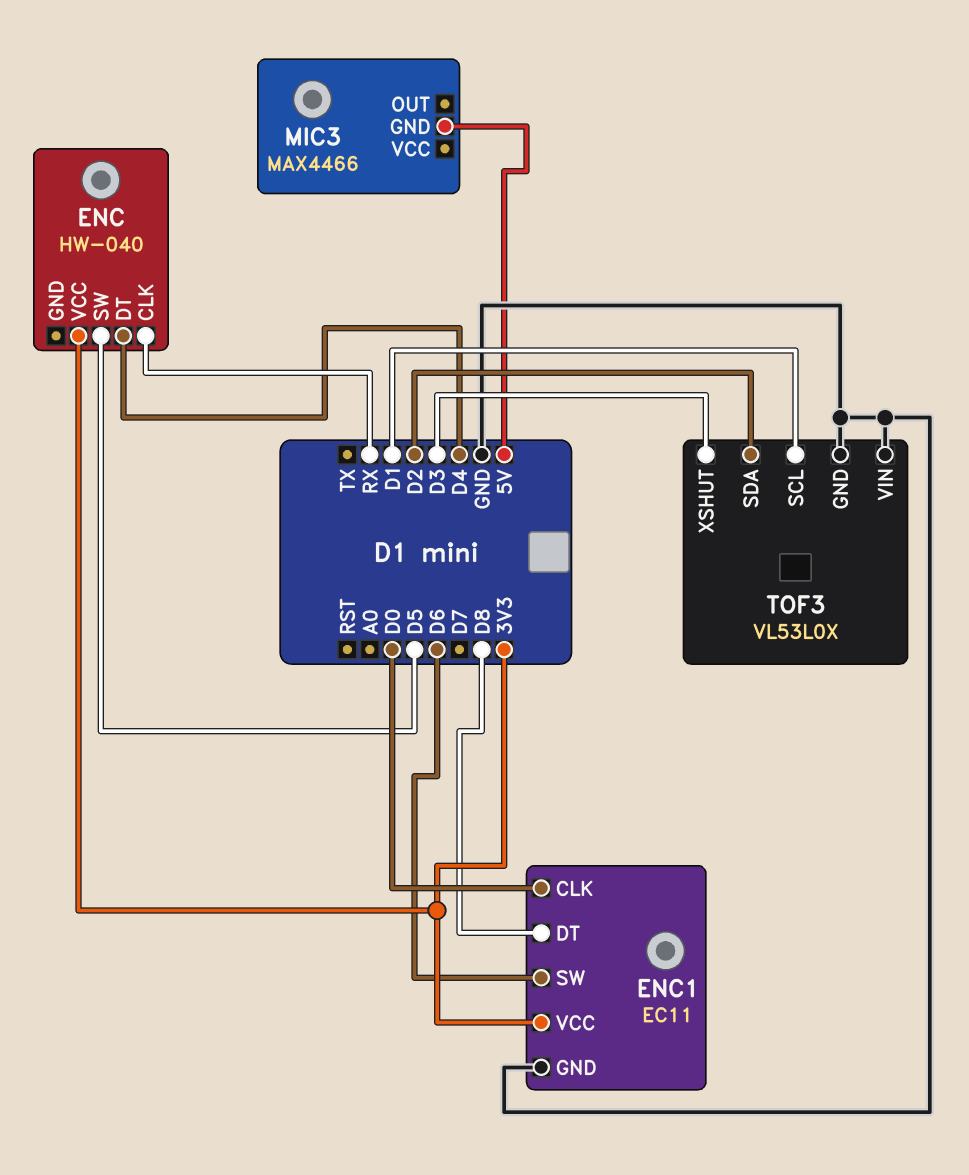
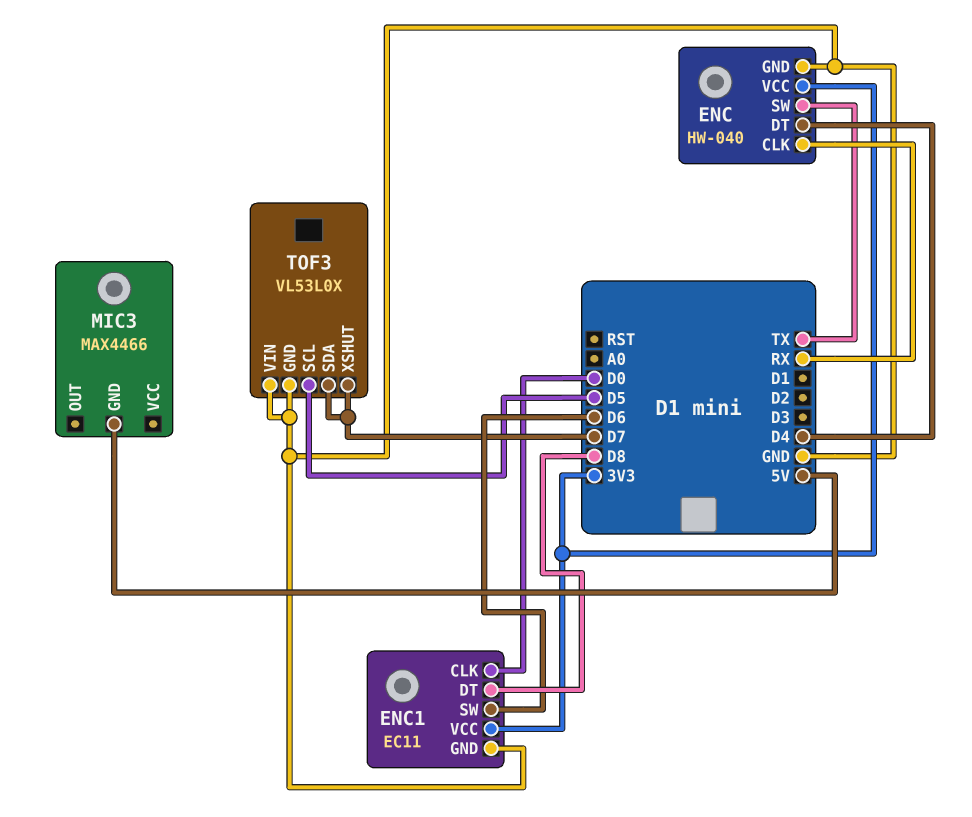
ENC pin GND: none -> GND
ENC pin SW: D5 -> TX
TOF3 pin SCL: D1 -> D5
TOF3 pin SDA: D2 -> D7
TOF3 pin XSHUT: D3 -> D7

